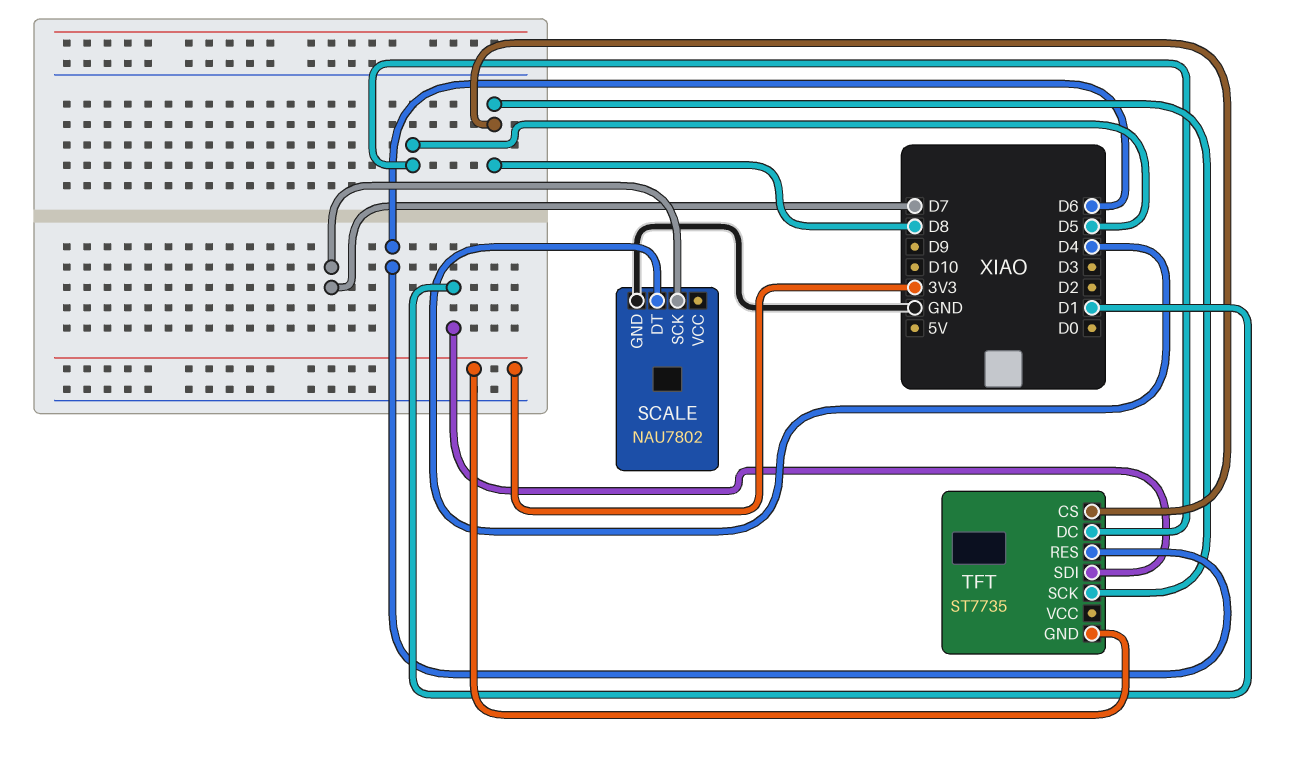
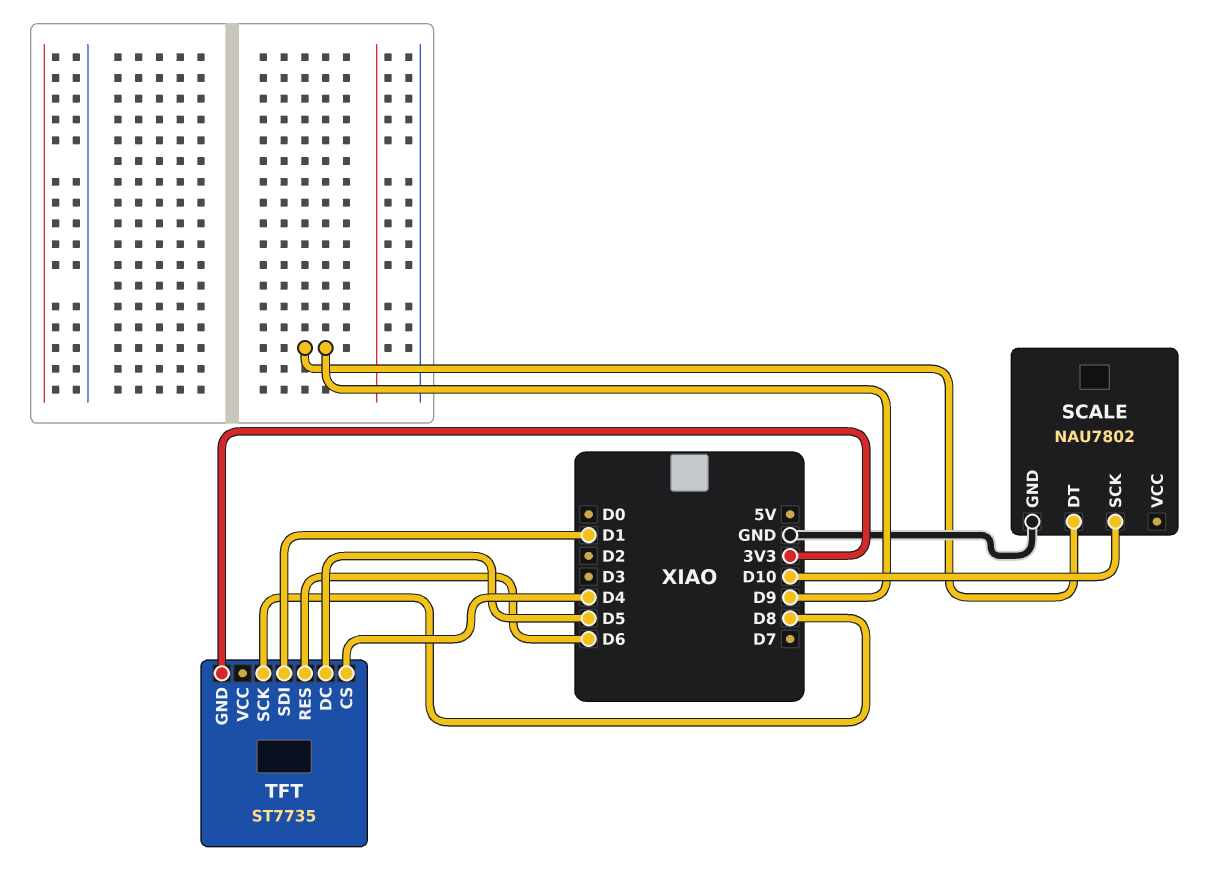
SCALE pin DT: D4 -> D9
SCALE pin SCK: D7 -> D10
TFT pin CS: D8 -> D4

